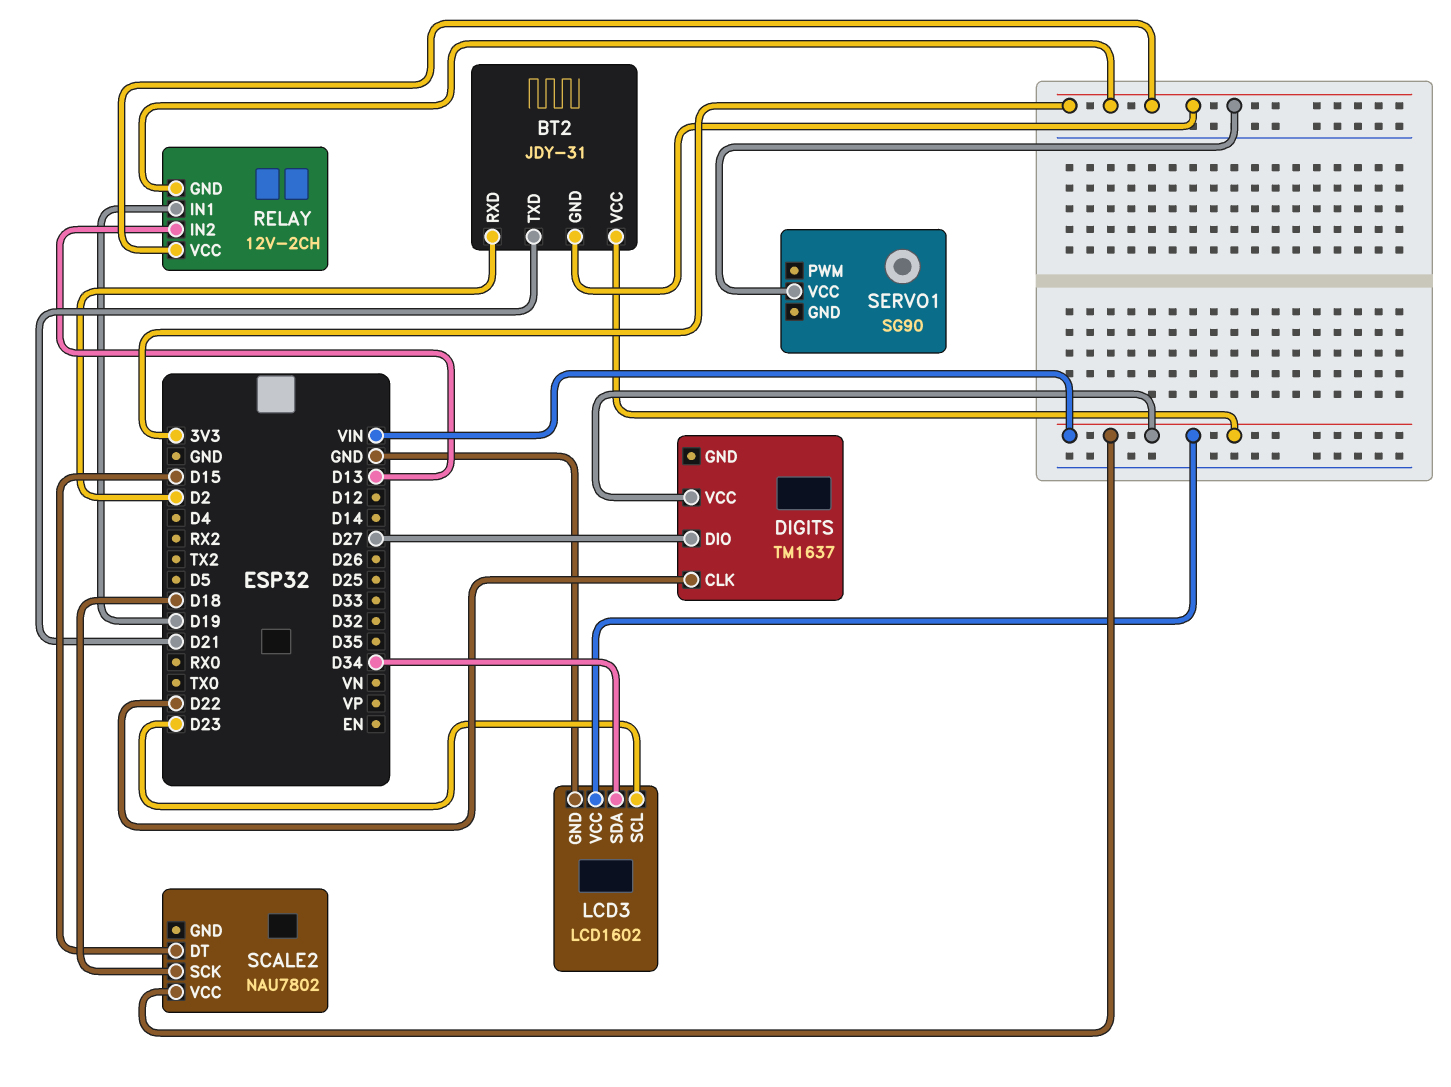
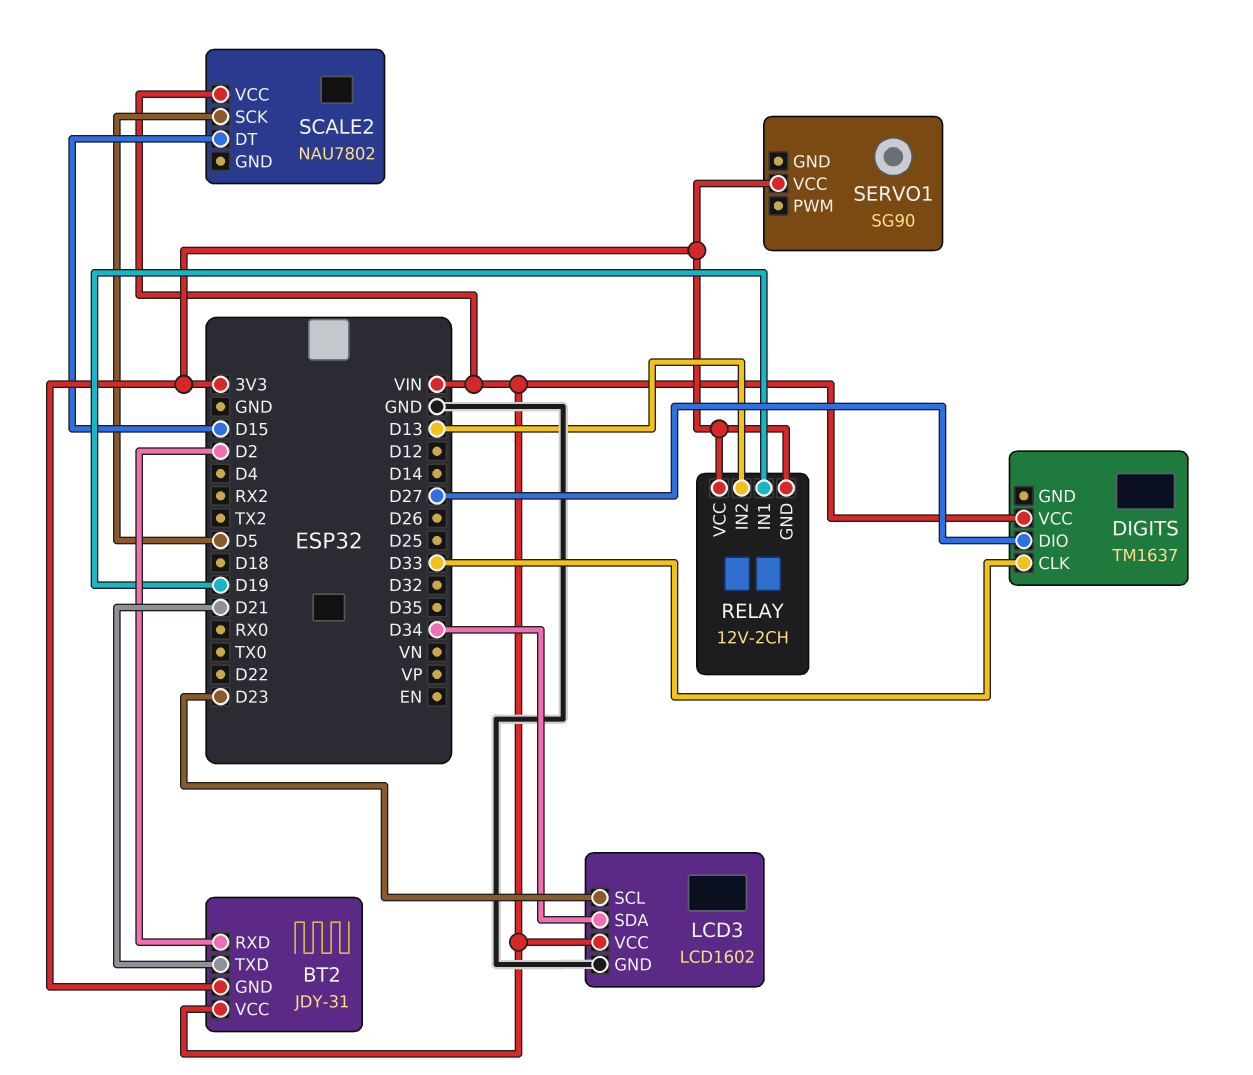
DIGITS pin CLK: D22 -> D33
SCALE2 pin SCK: D18 -> D5

